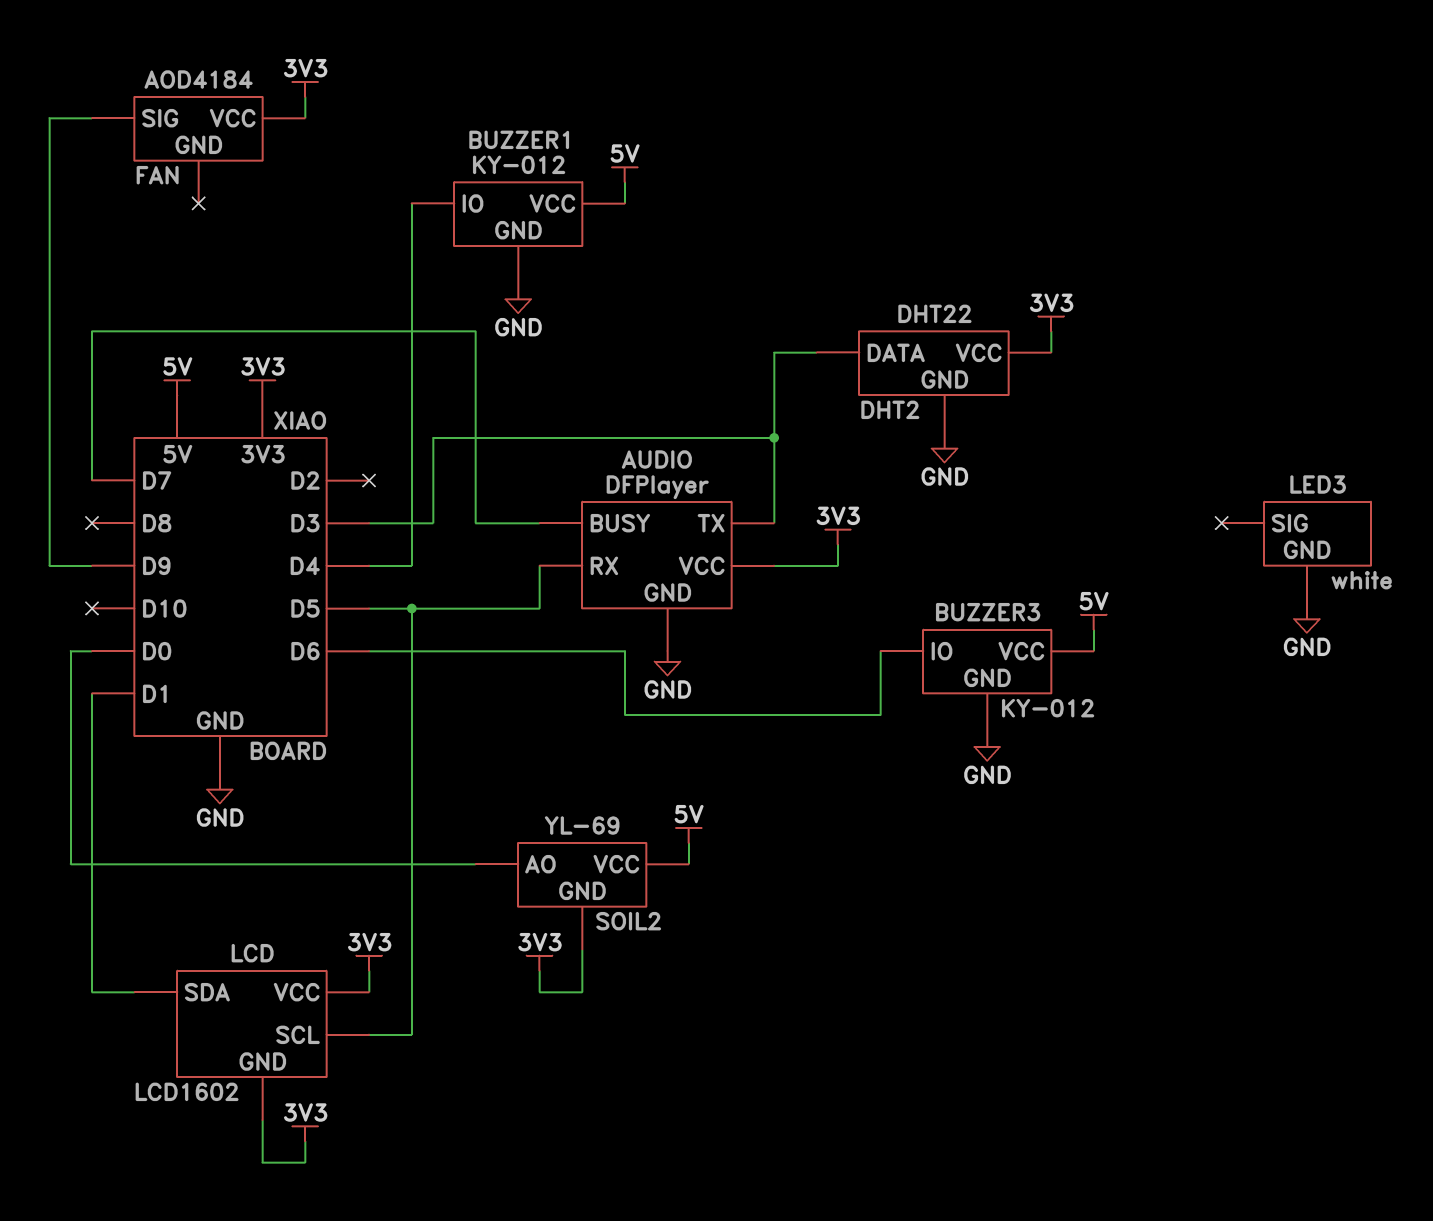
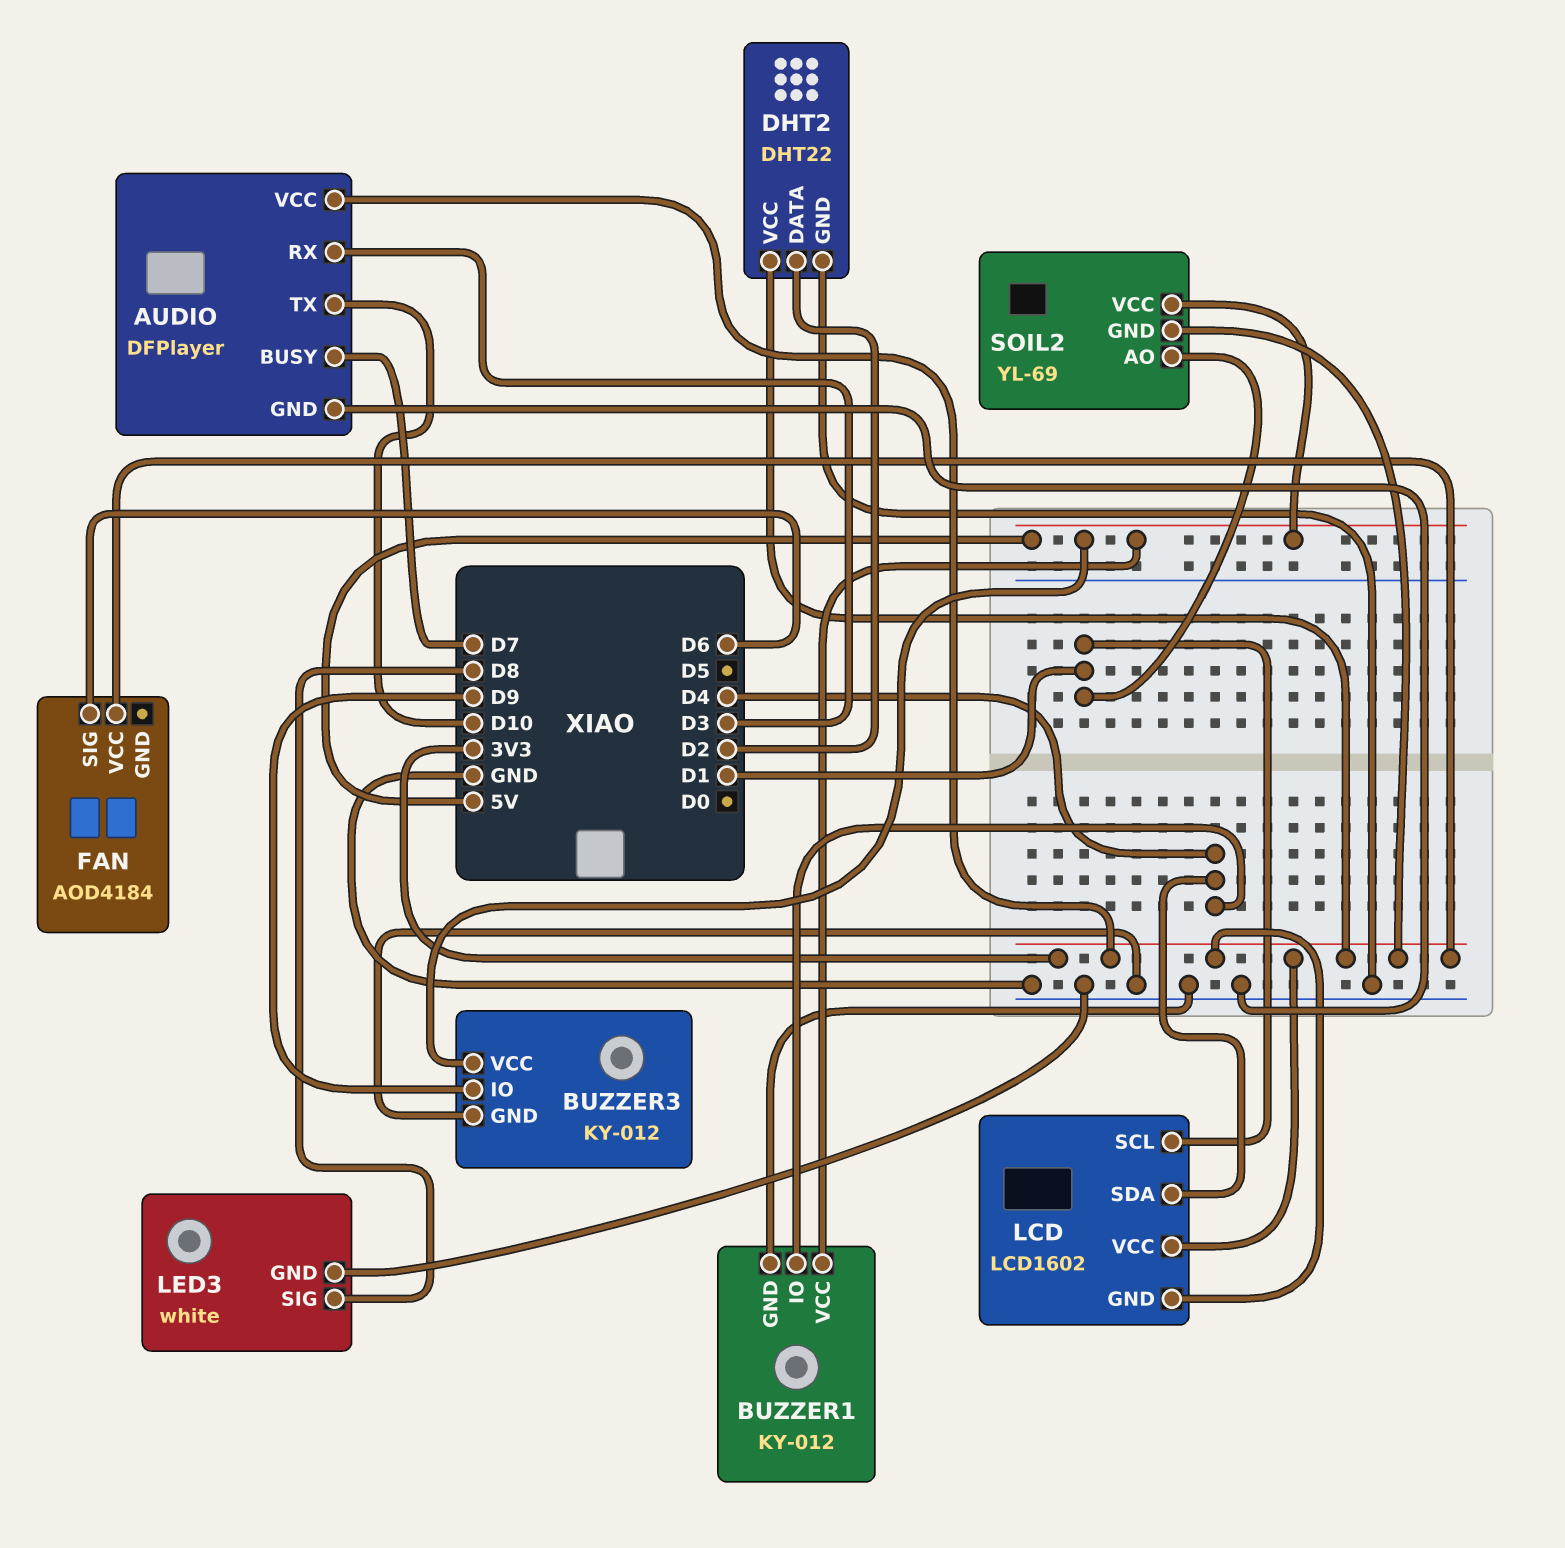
AUDIO pin RX: D5 -> D3
AUDIO pin TX: D3 -> D10
BUZZER3 pin IO: D6 -> D9
DHT2 pin DATA: D3 -> D2
FAN pin SIG: D9 -> D6
LCD pin SCL: D5 -> D1
LCD pin SDA: D1 -> D4
LED3 pin SIG: none -> D8
SOIL2 pin AO: D0 -> D1

